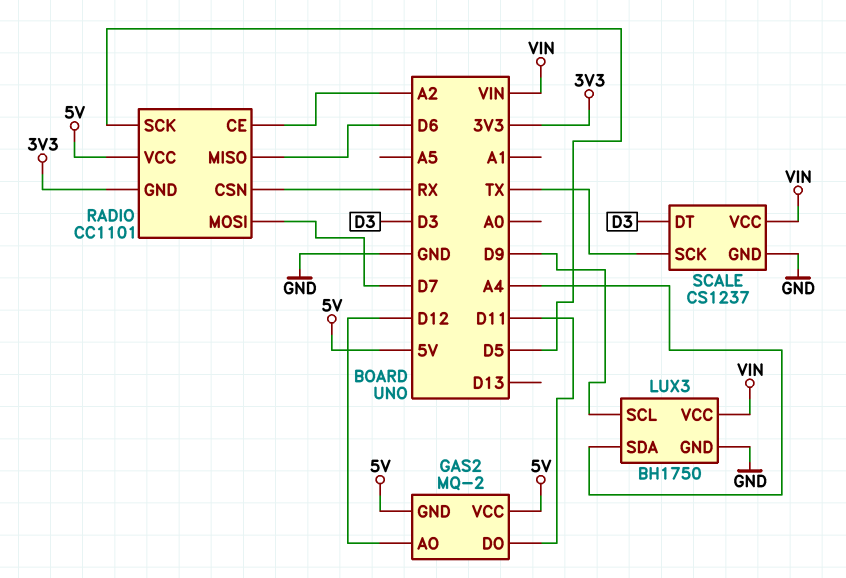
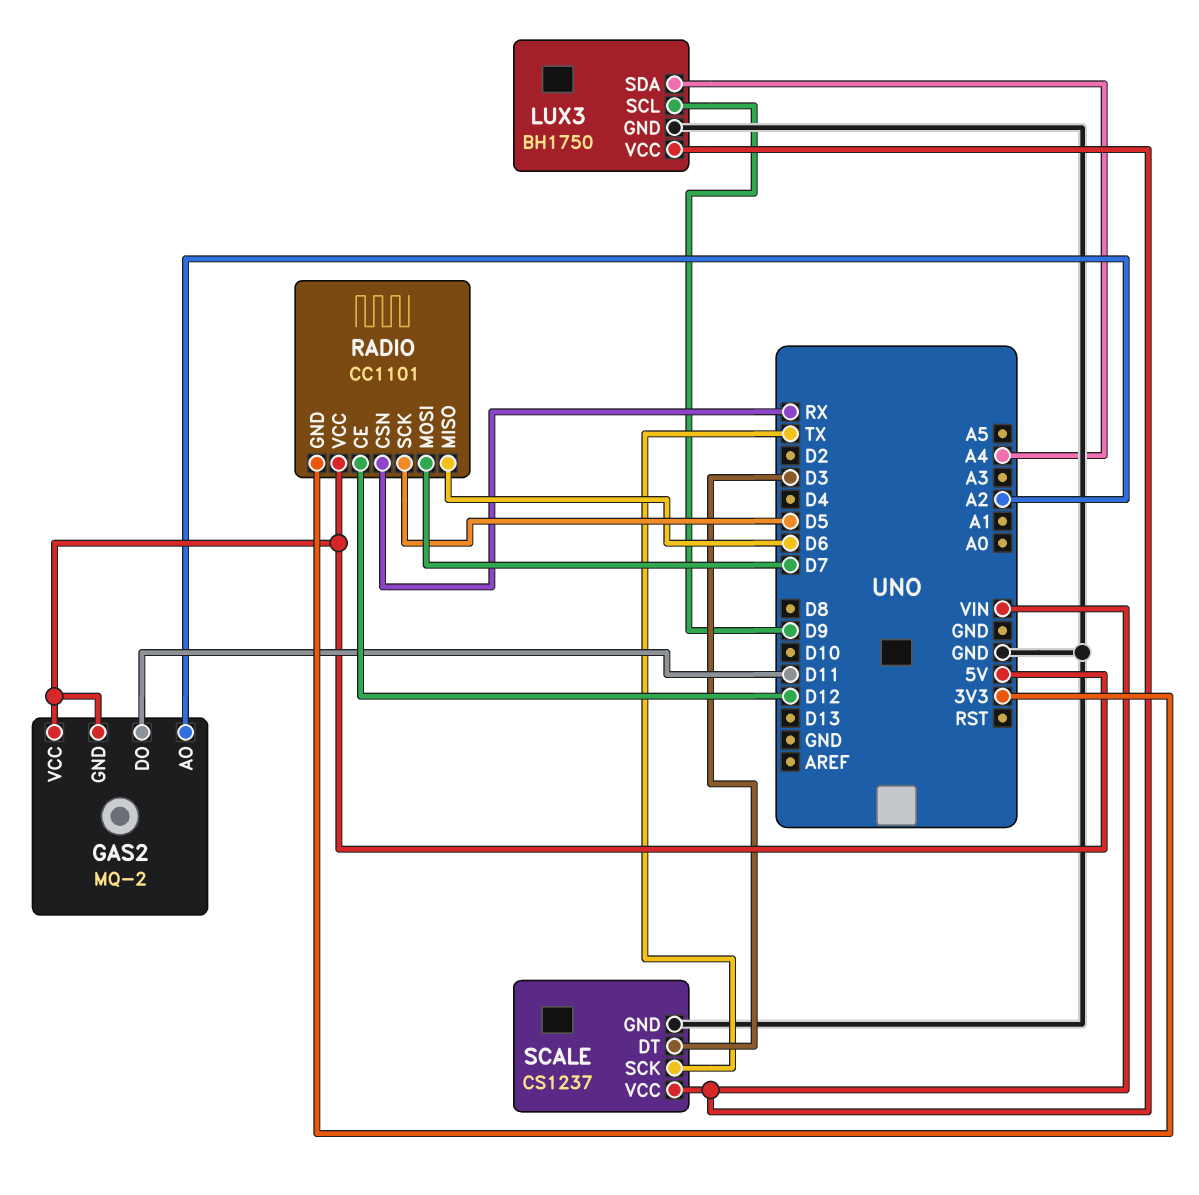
GAS2 pin AO: D12 -> A2
RADIO pin CE: A2 -> D12

